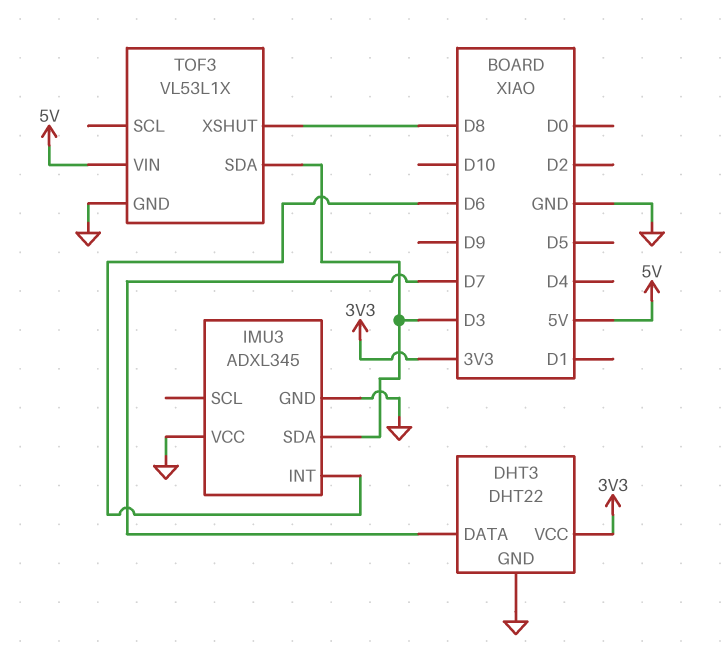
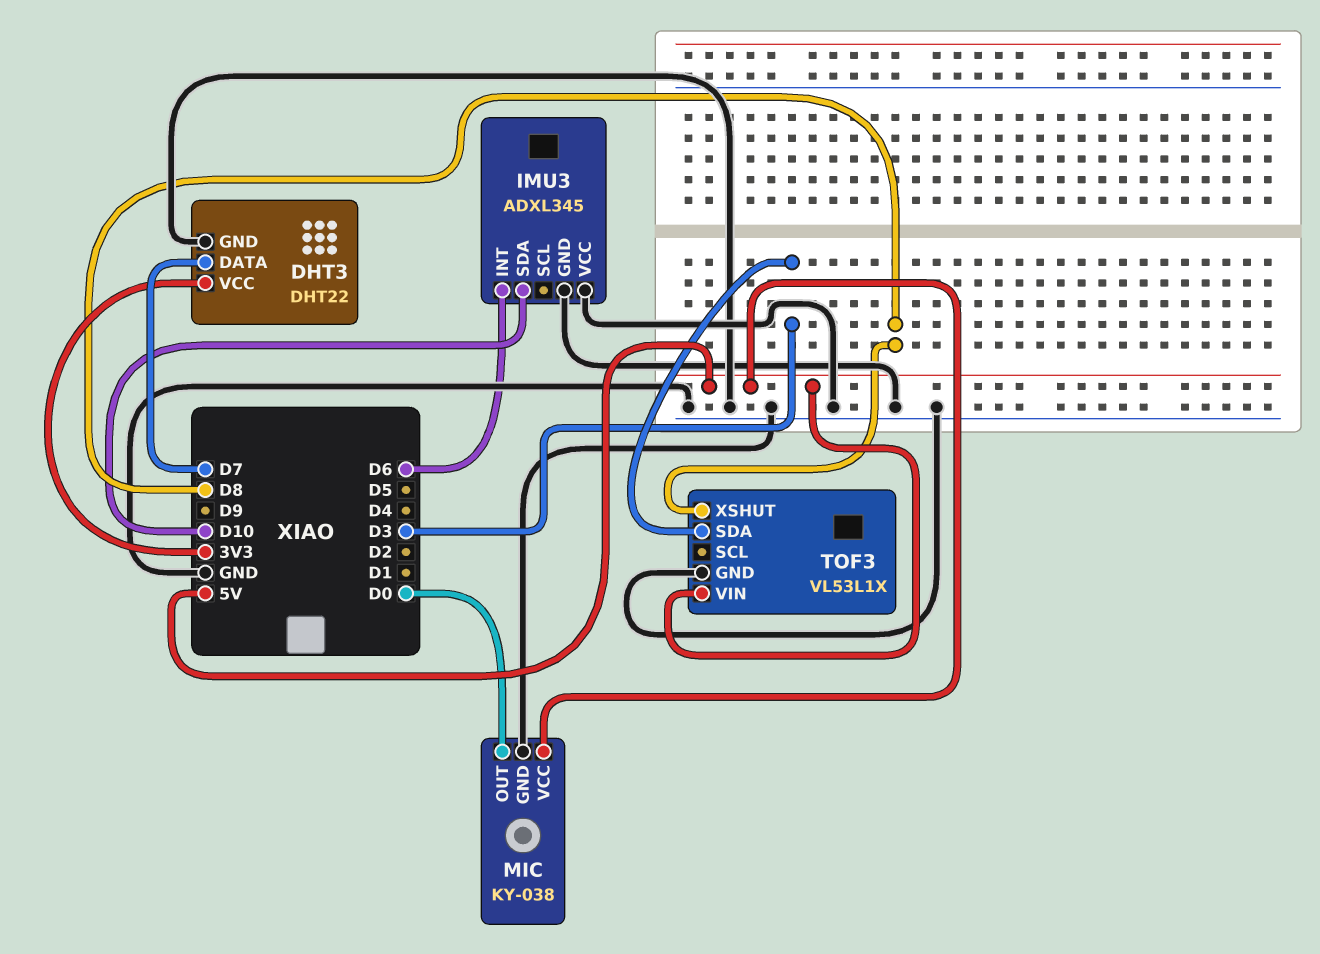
IMU3 pin SDA: D3 -> D10
MIC: none -> KY-038
MIC pin GND: none -> GND
MIC pin OUT: none -> D0
MIC pin VCC: none -> 5V

